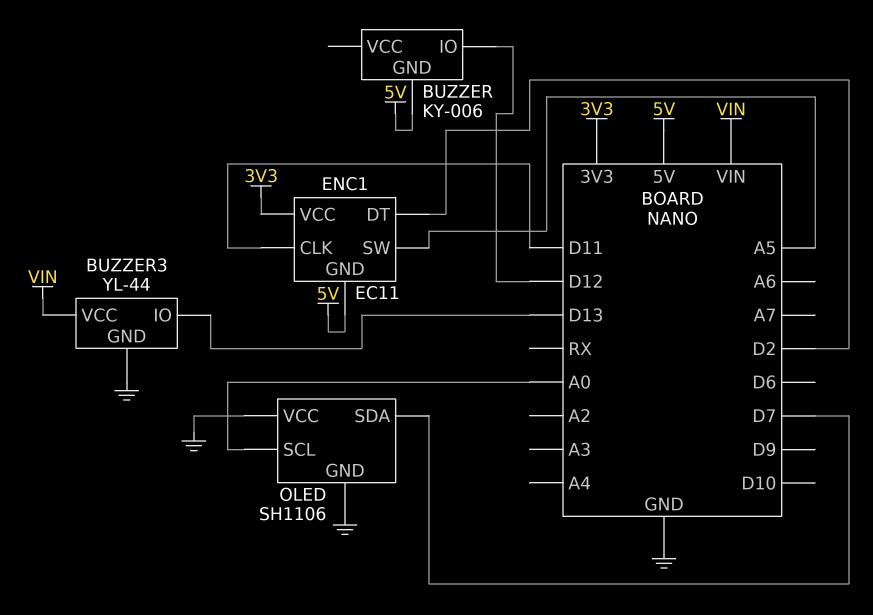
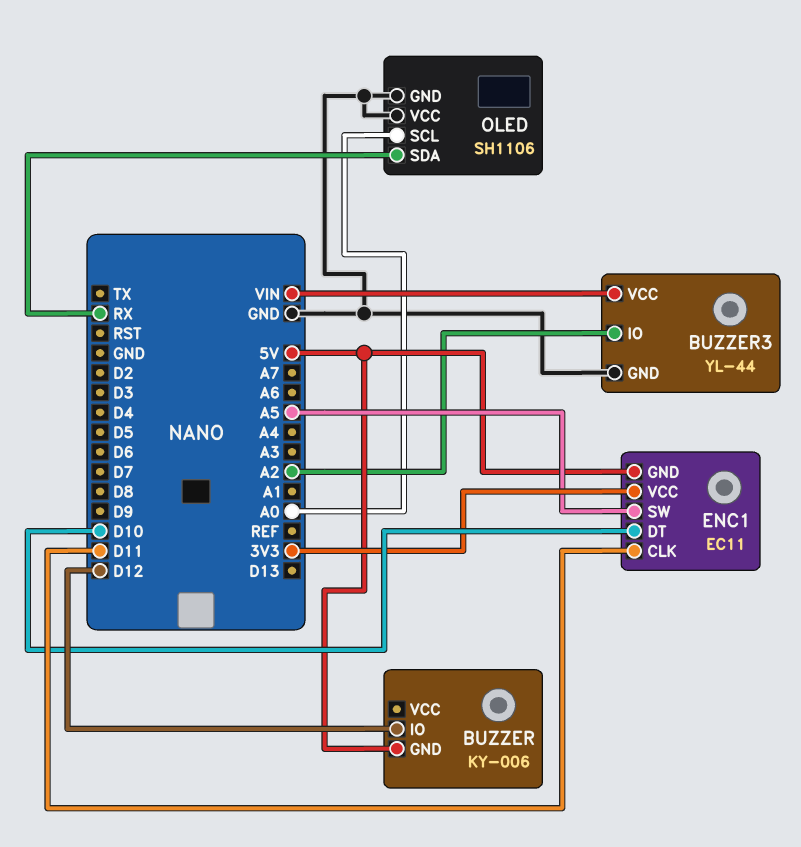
BUZZER3 pin IO: D13 -> A2
ENC1 pin DT: D2 -> D10
OLED pin SDA: D7 -> RX

